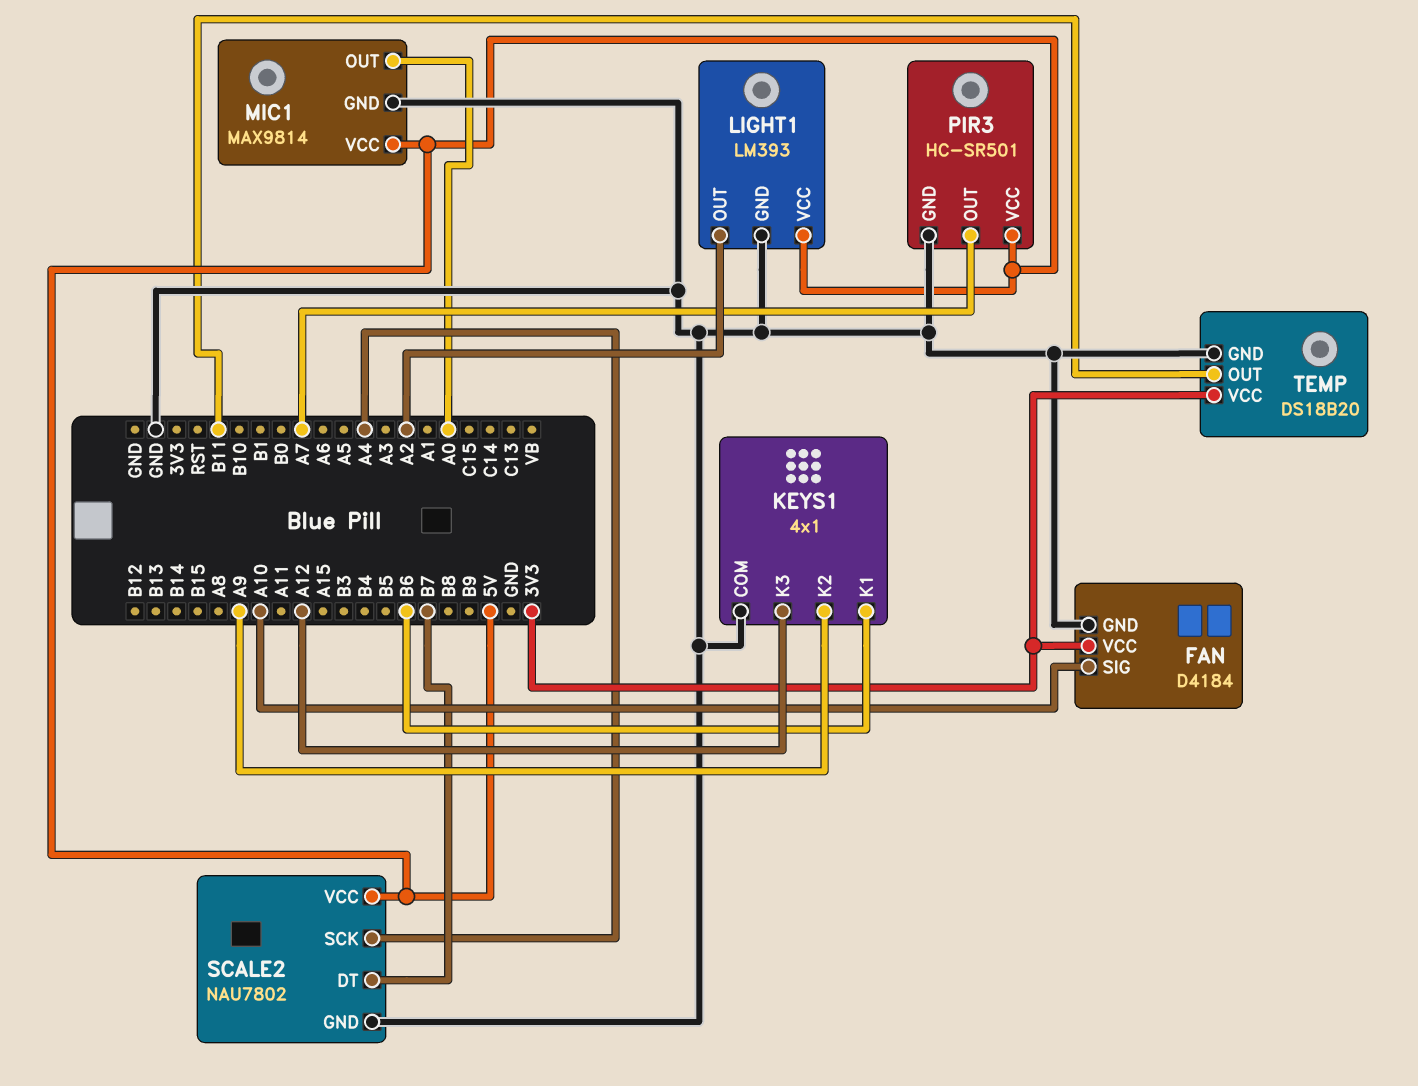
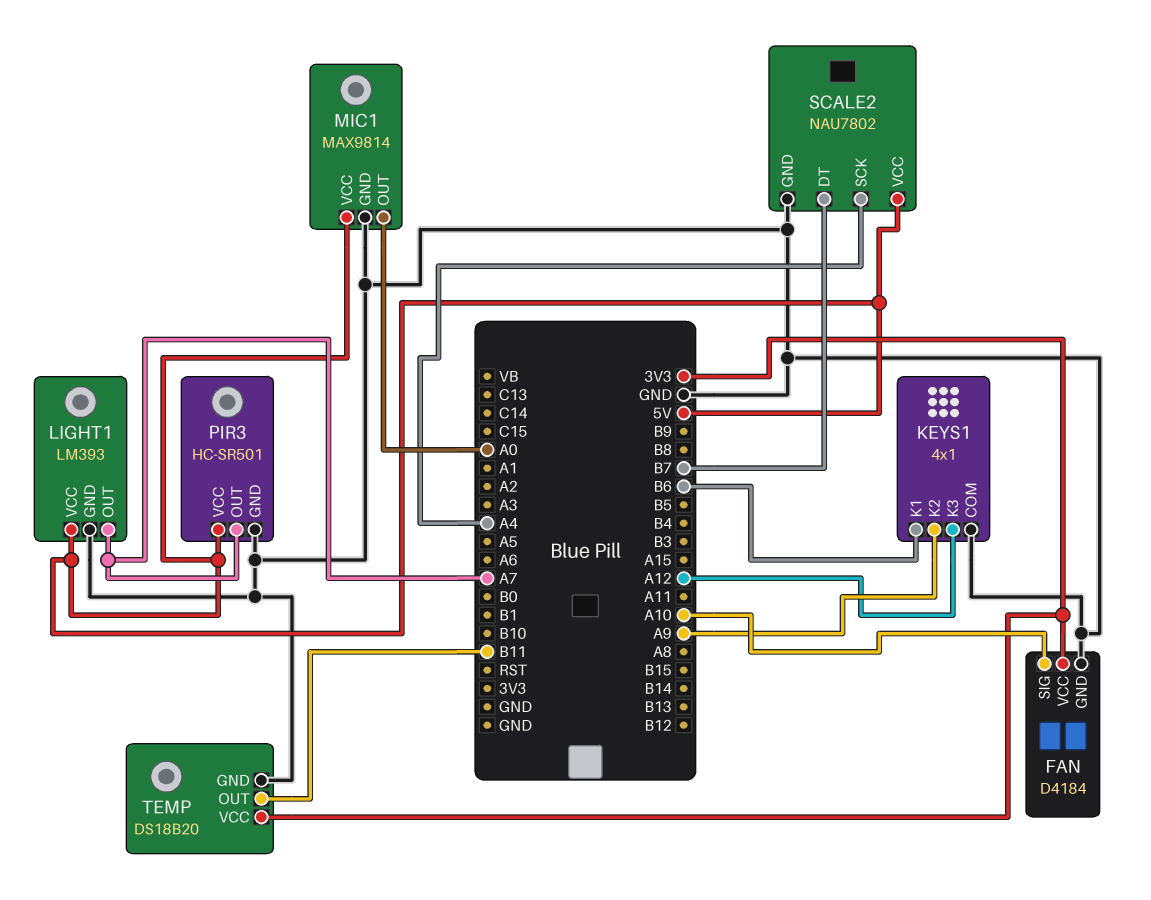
LIGHT1 pin OUT: A2 -> A7

